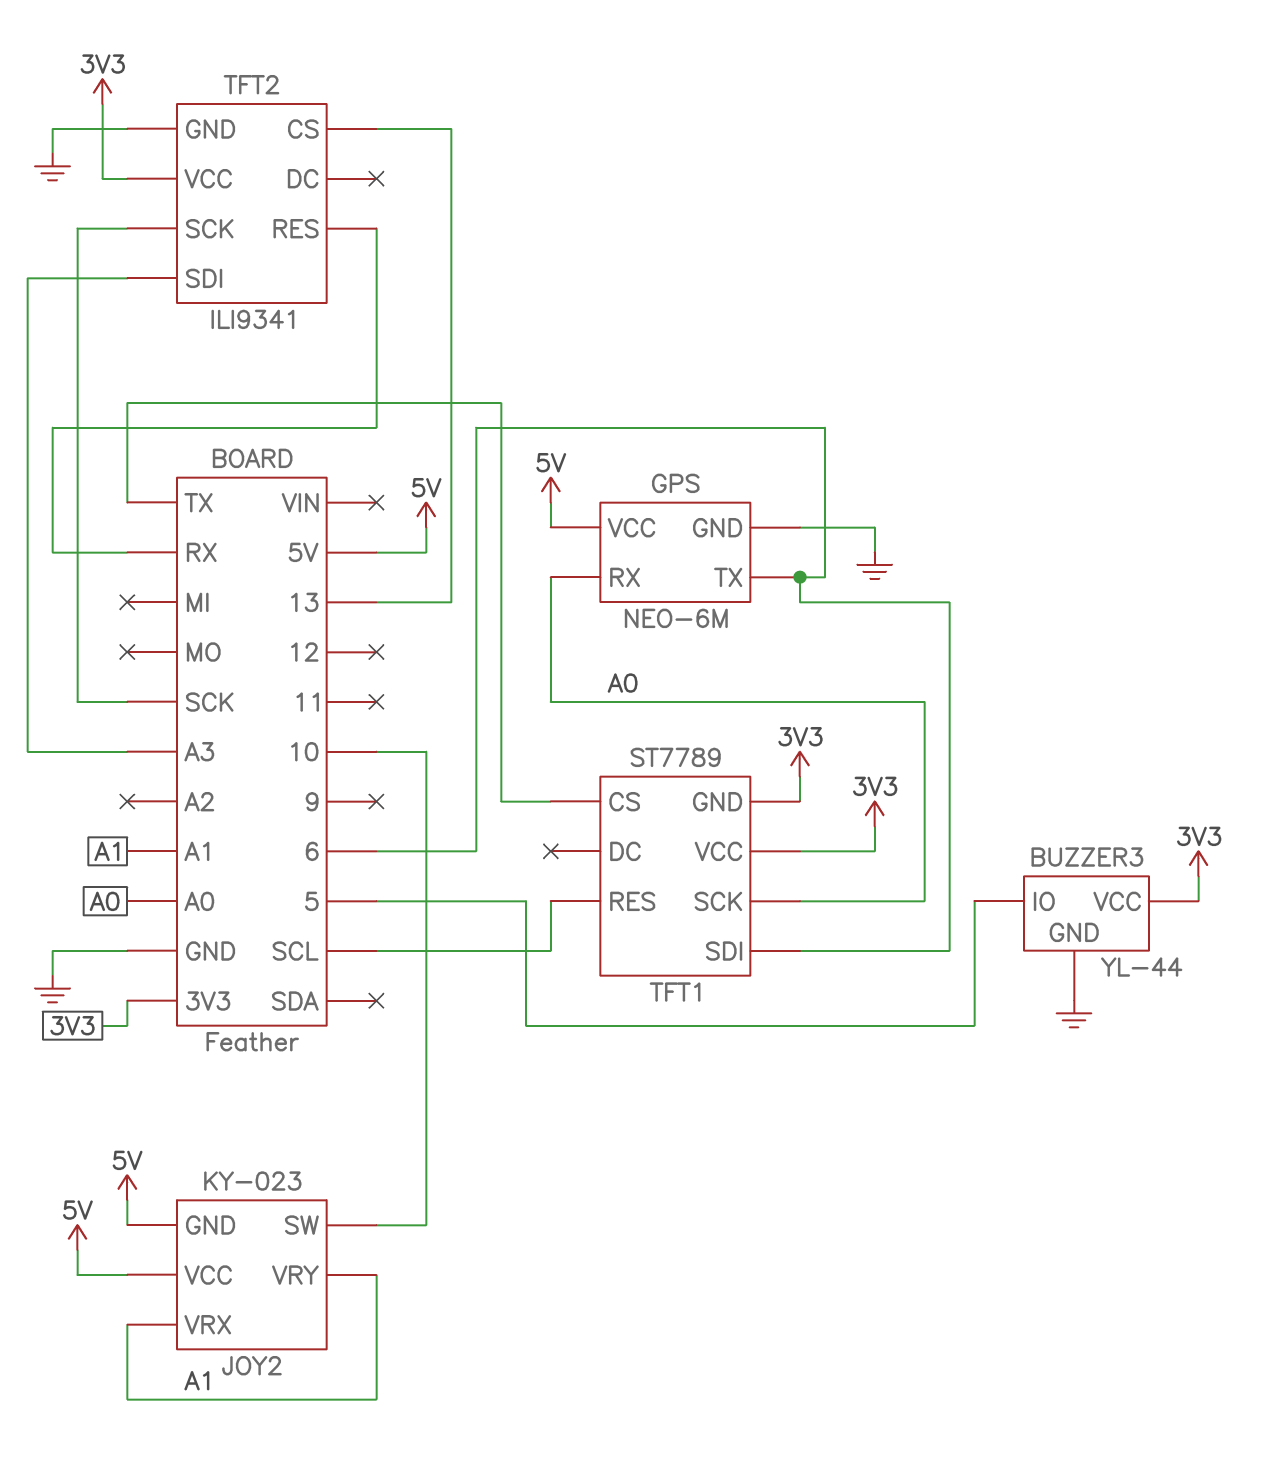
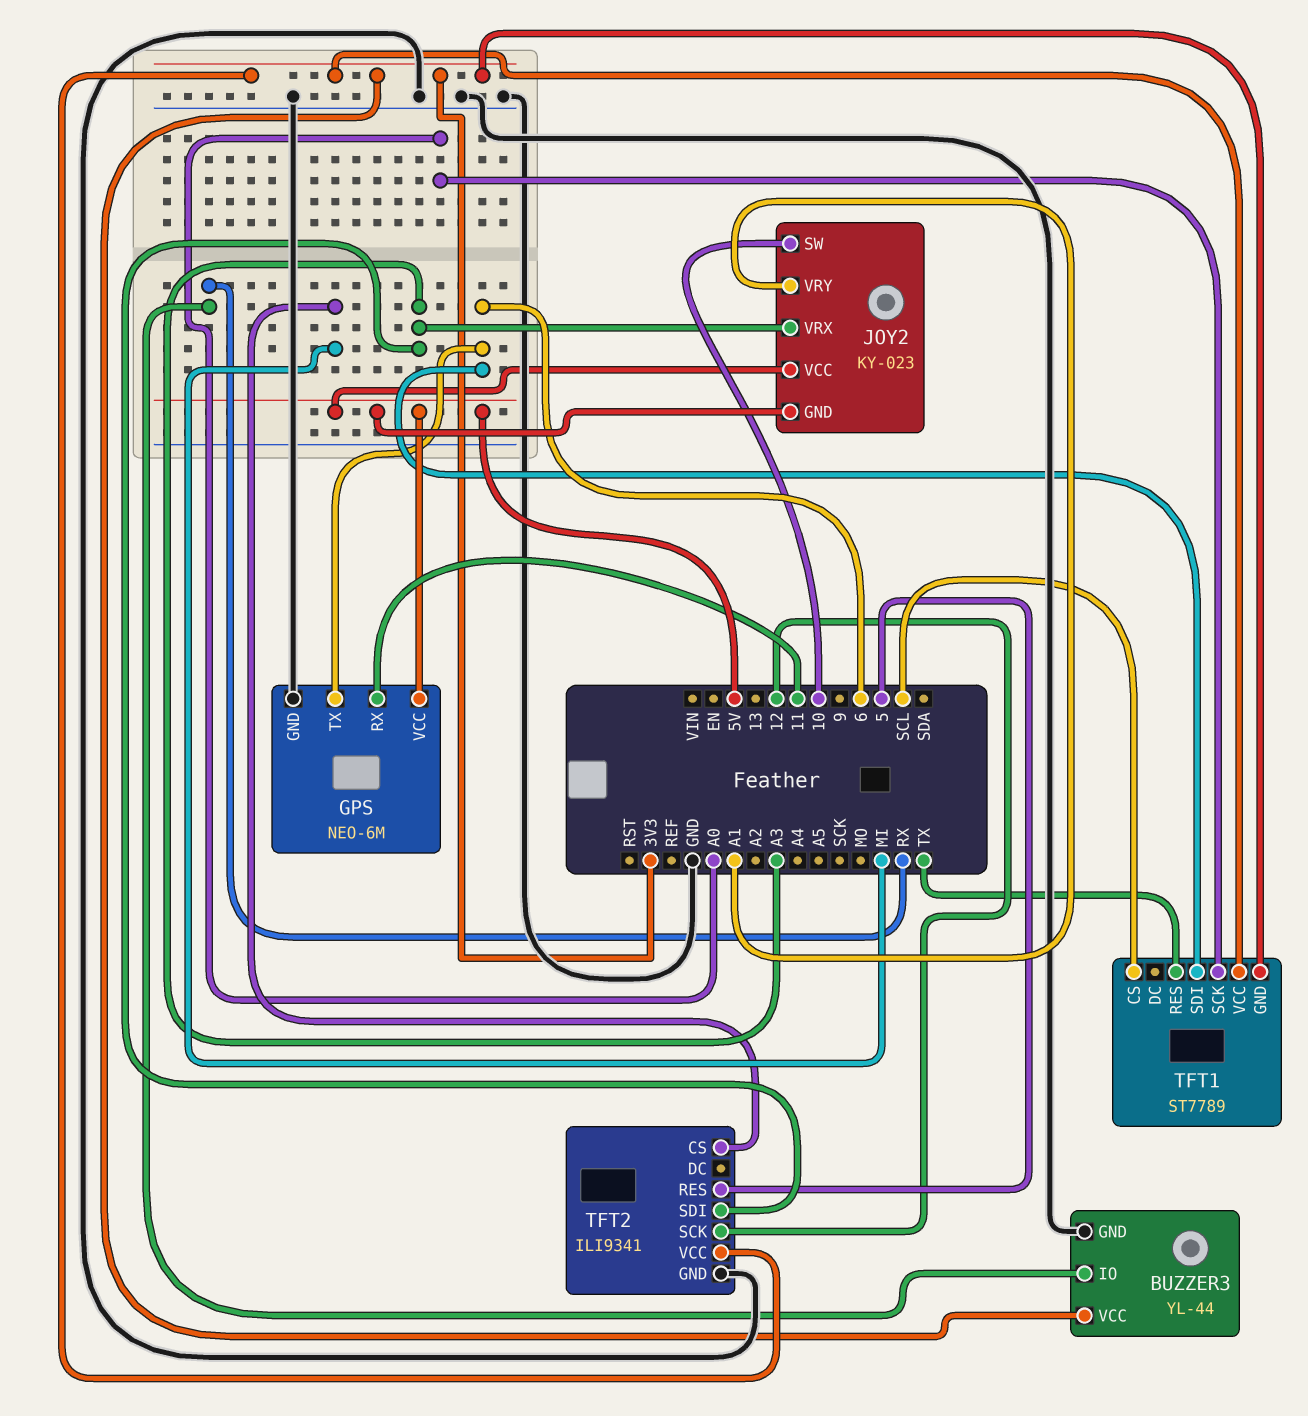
BUZZER3 pin IO: 5 -> RX
GPS pin RX: A0 -> 11
JOY2 pin VRX: A1 -> A3
TFT1 pin CS: TX -> SCL
TFT1 pin RES: SCL -> TX
TFT2 pin CS: 13 -> MI
TFT2 pin RES: RX -> 5
TFT2 pin SCK: SCK -> 12

